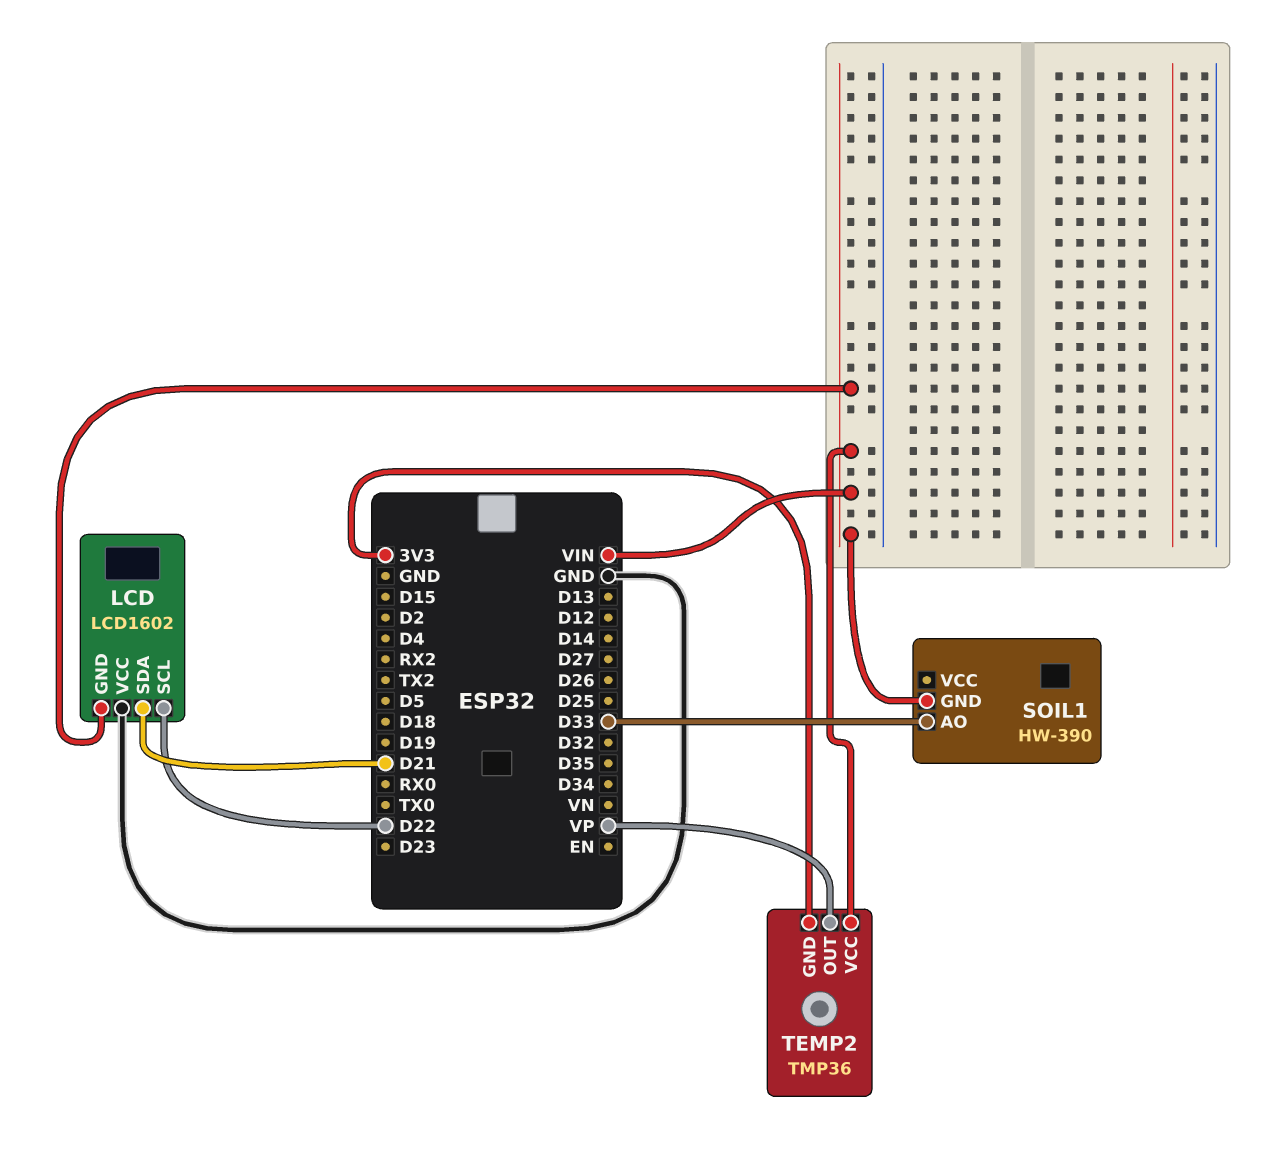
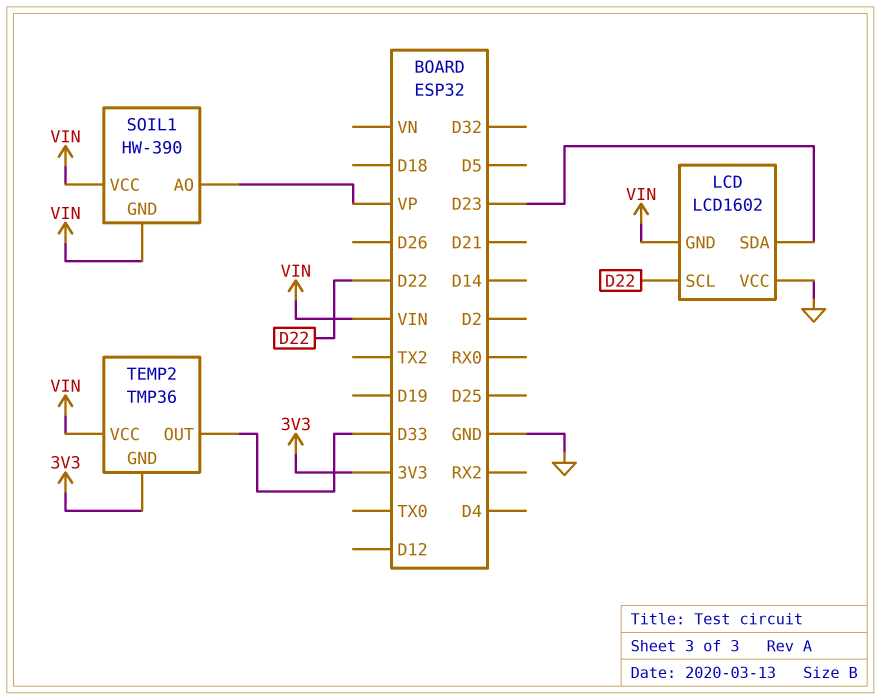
LCD pin SDA: D21 -> D23
SOIL1 pin AO: D33 -> VP
SOIL1 pin VCC: none -> VIN
TEMP2 pin OUT: VP -> D33

